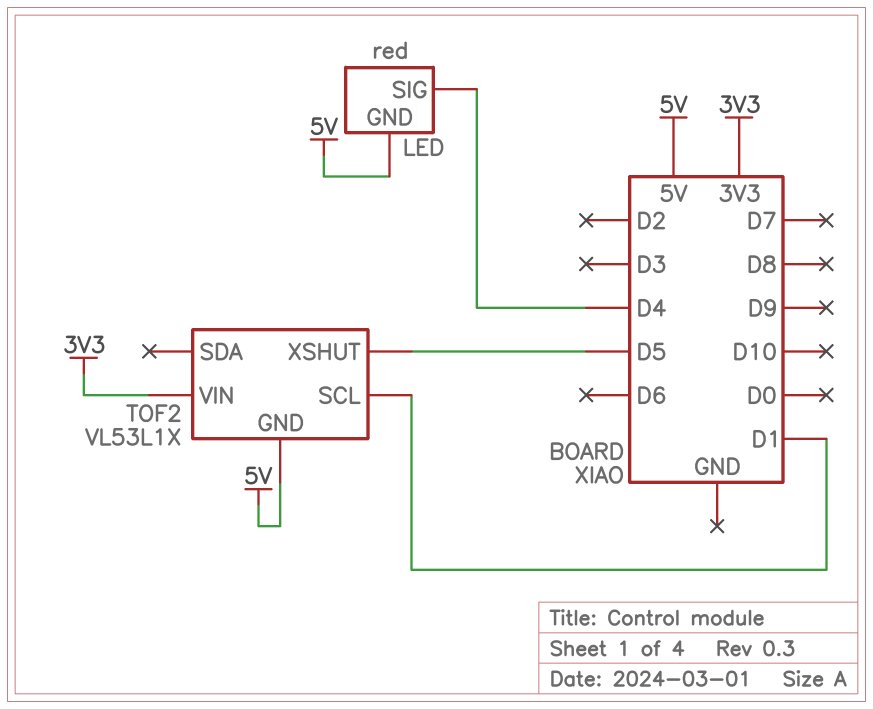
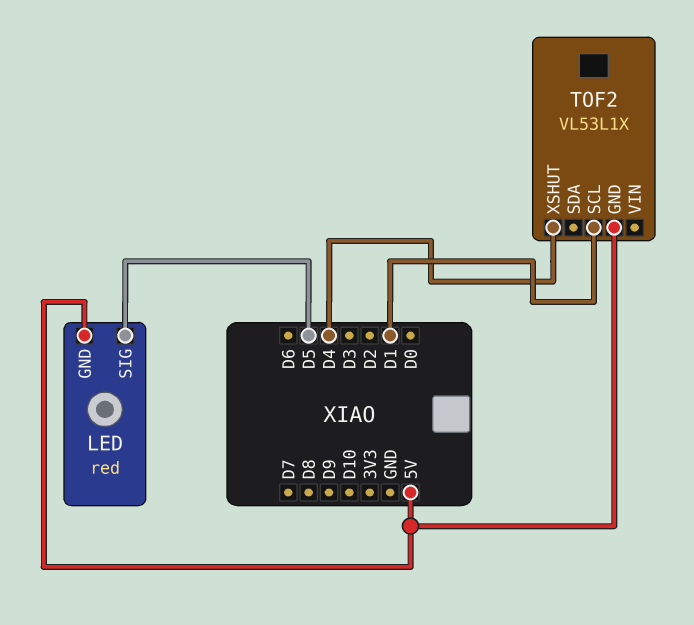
LED pin SIG: D4 -> D5
TOF2 pin VIN: 3V3 -> none
TOF2 pin XSHUT: D5 -> D4

